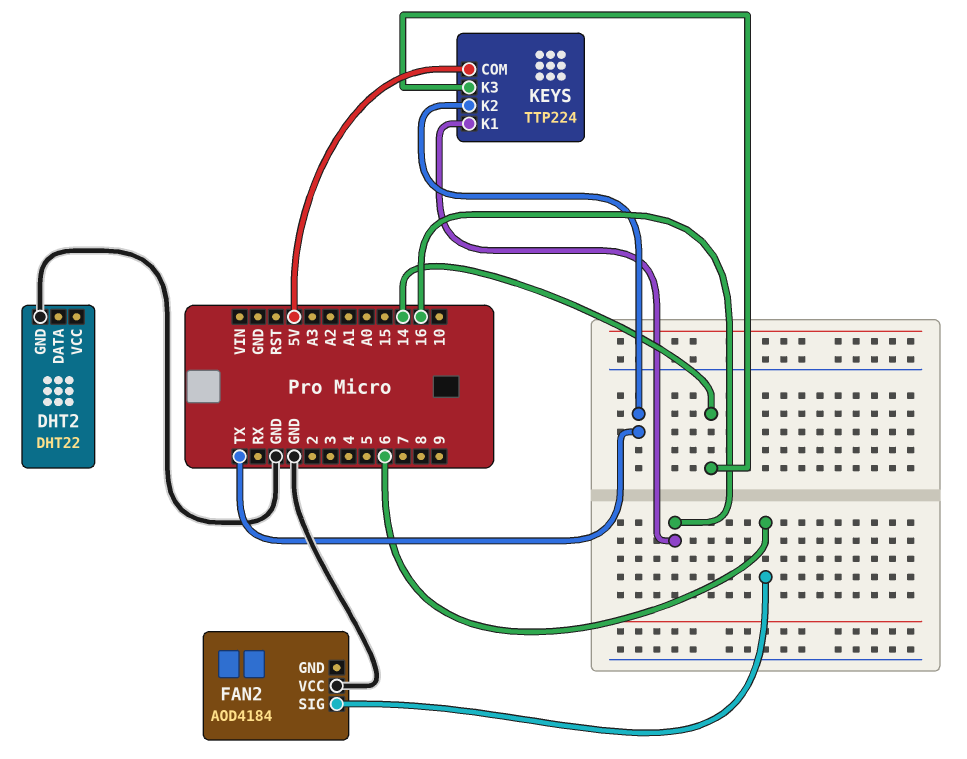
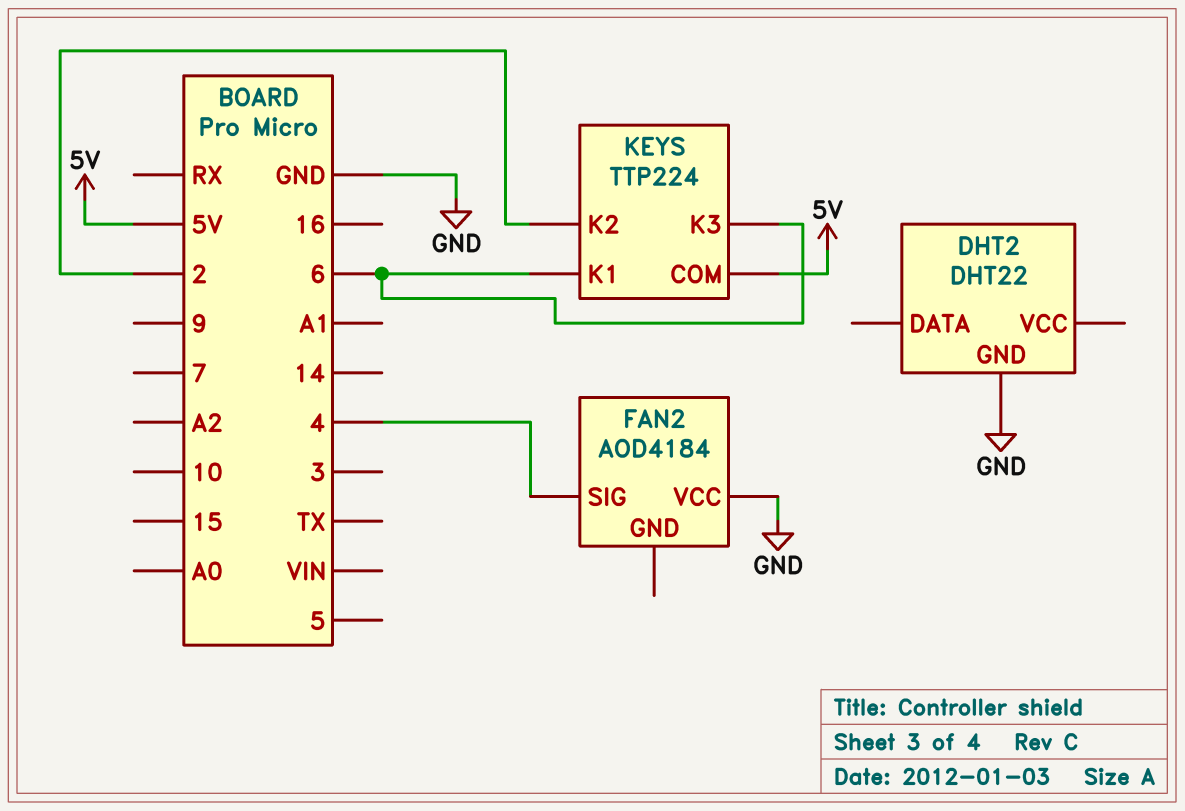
FAN2 pin SIG: 6 -> 4
KEYS pin K1: 16 -> 6
KEYS pin K2: TX -> 2
KEYS pin K3: 14 -> 6

